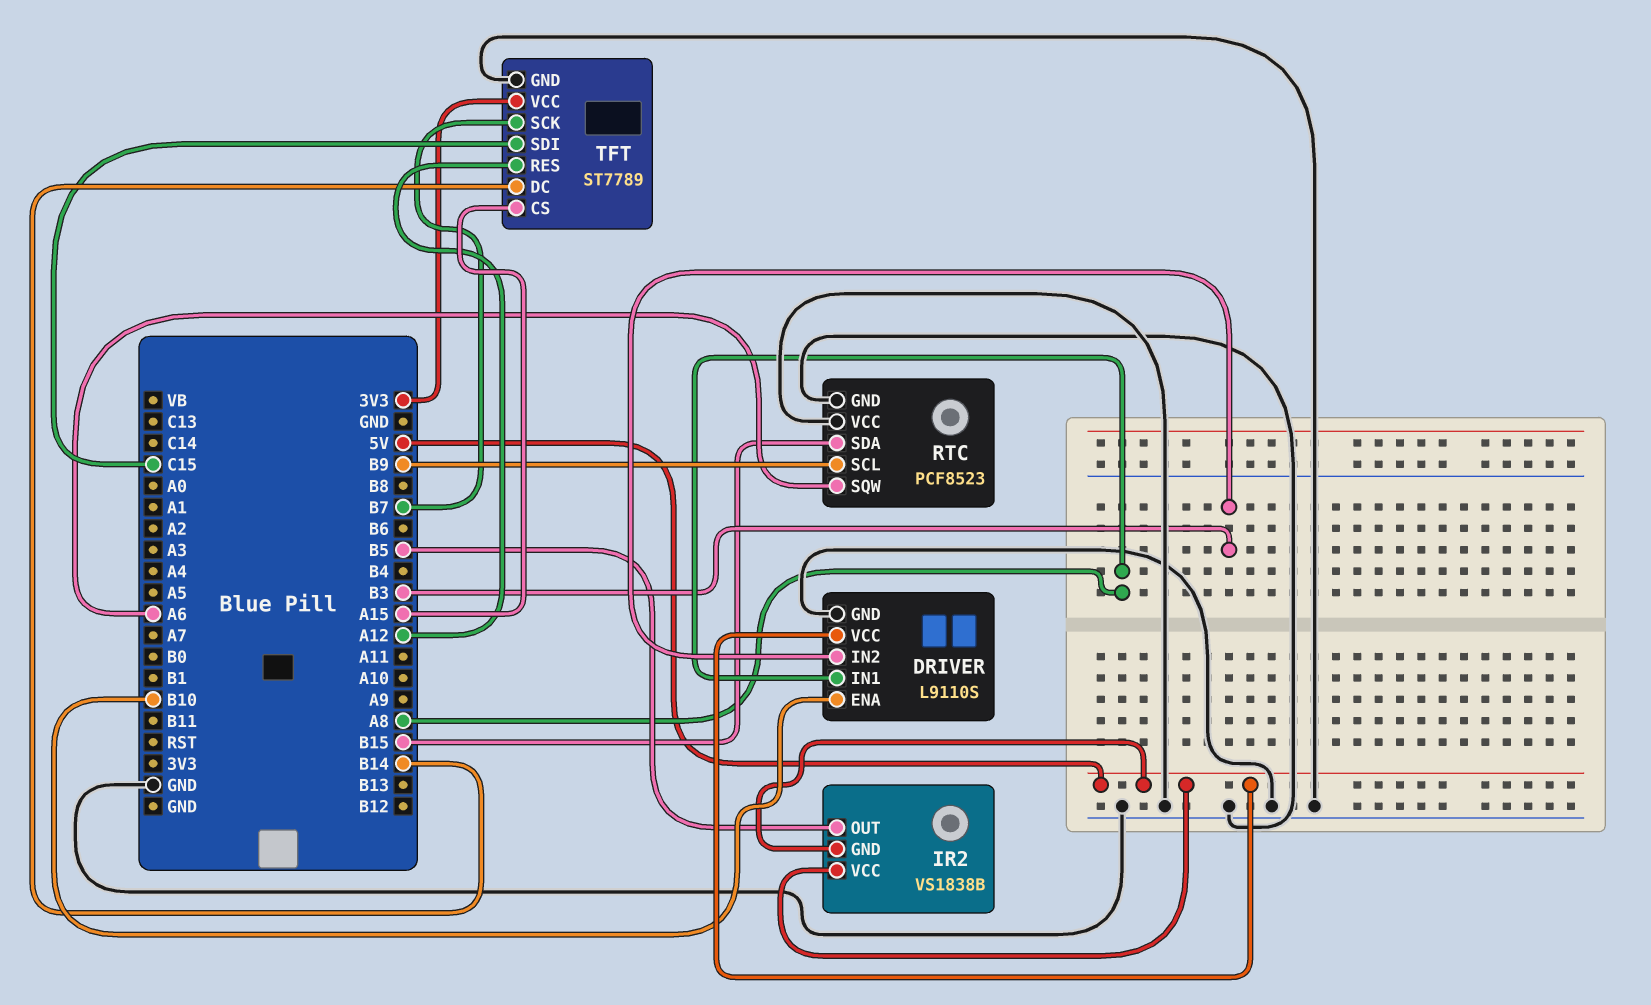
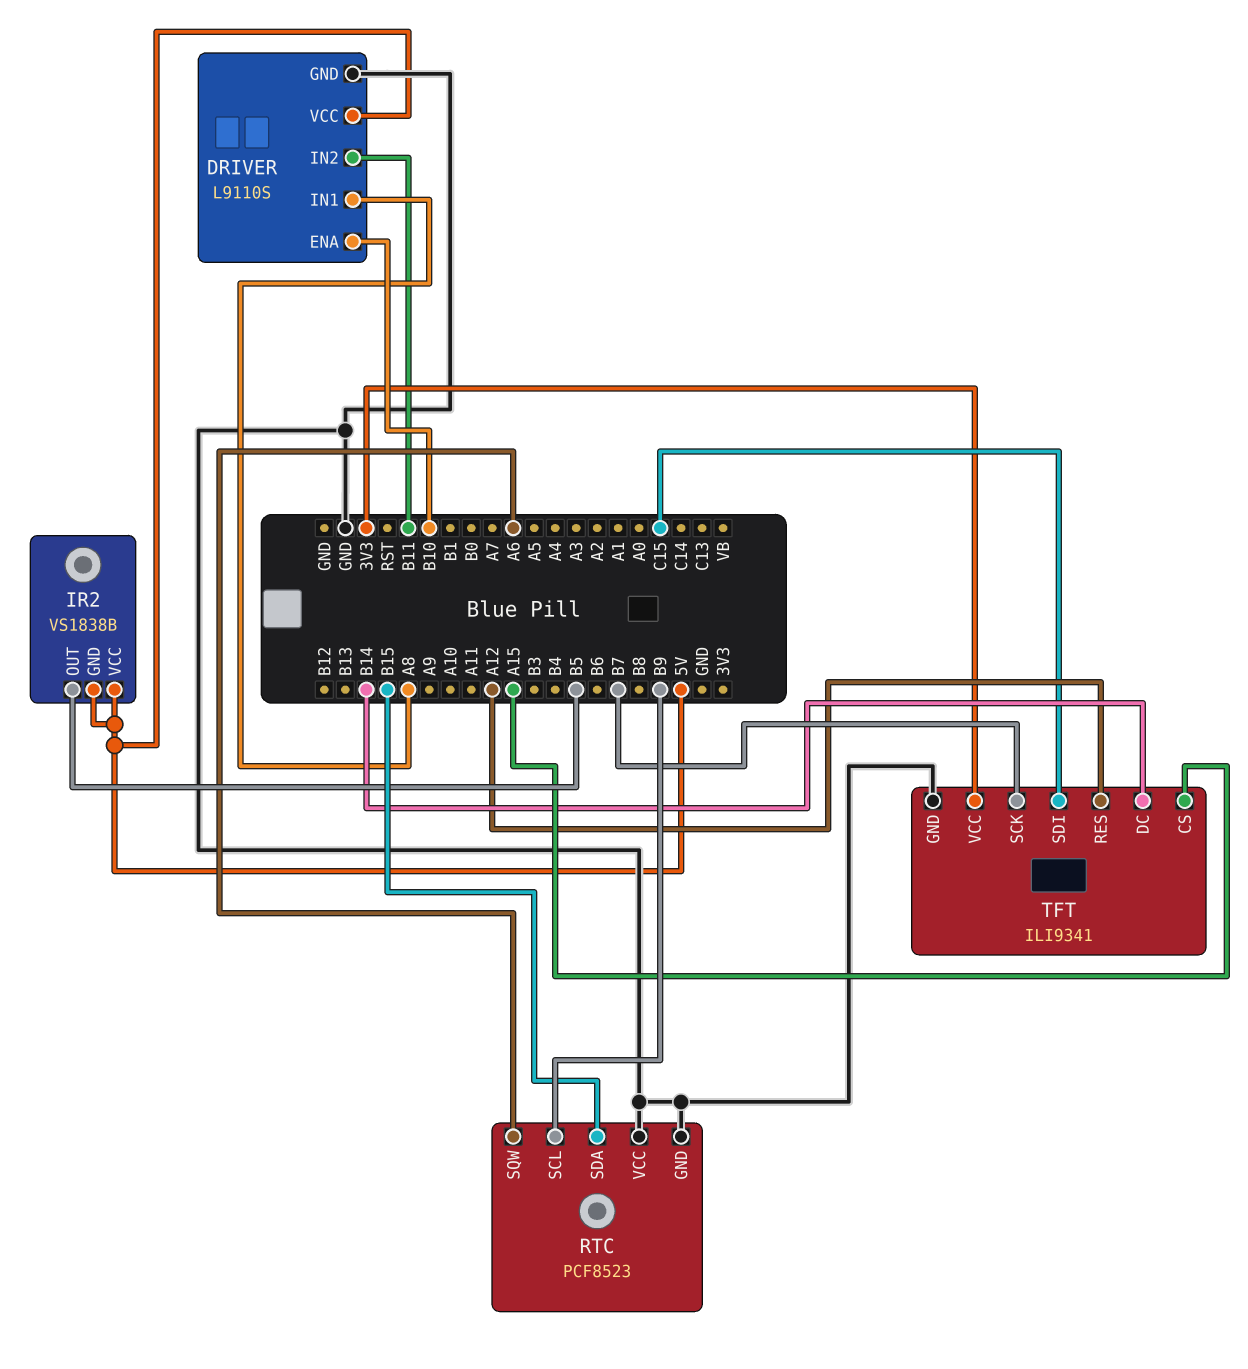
DRIVER pin IN2: B3 -> B11
TFT: ST7789 -> ILI9341

